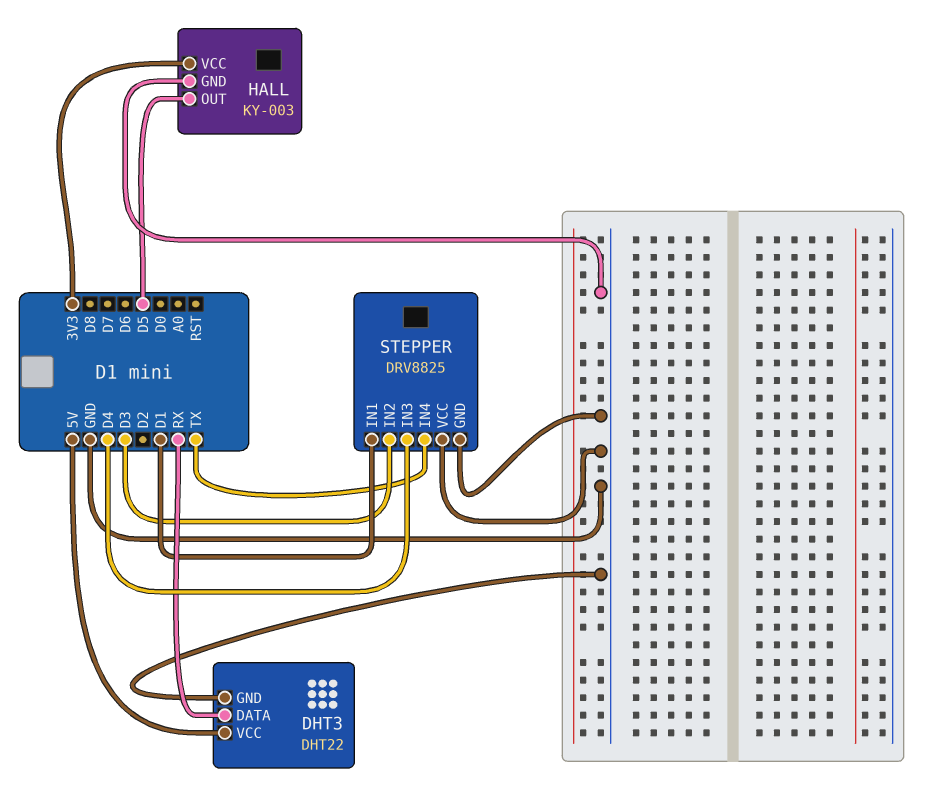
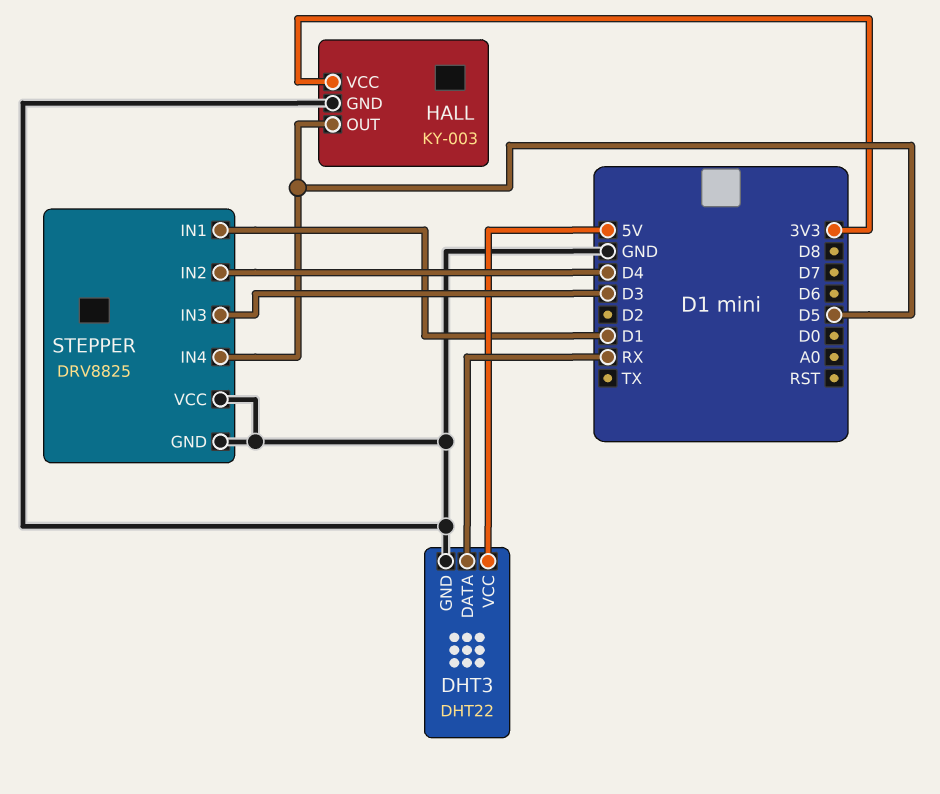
STEPPER pin IN2: D3 -> D4
STEPPER pin IN3: D4 -> D3
STEPPER pin IN4: TX -> D5

